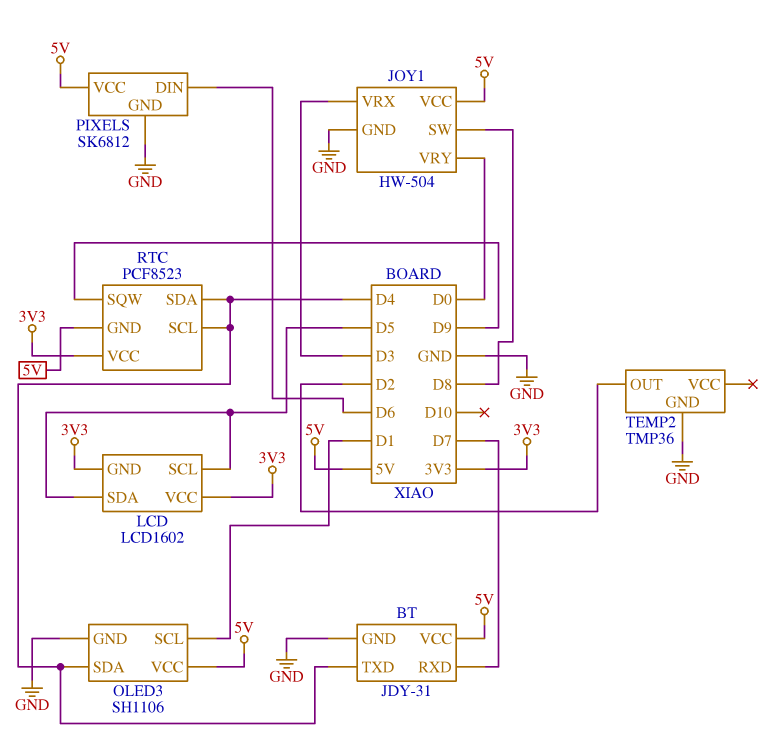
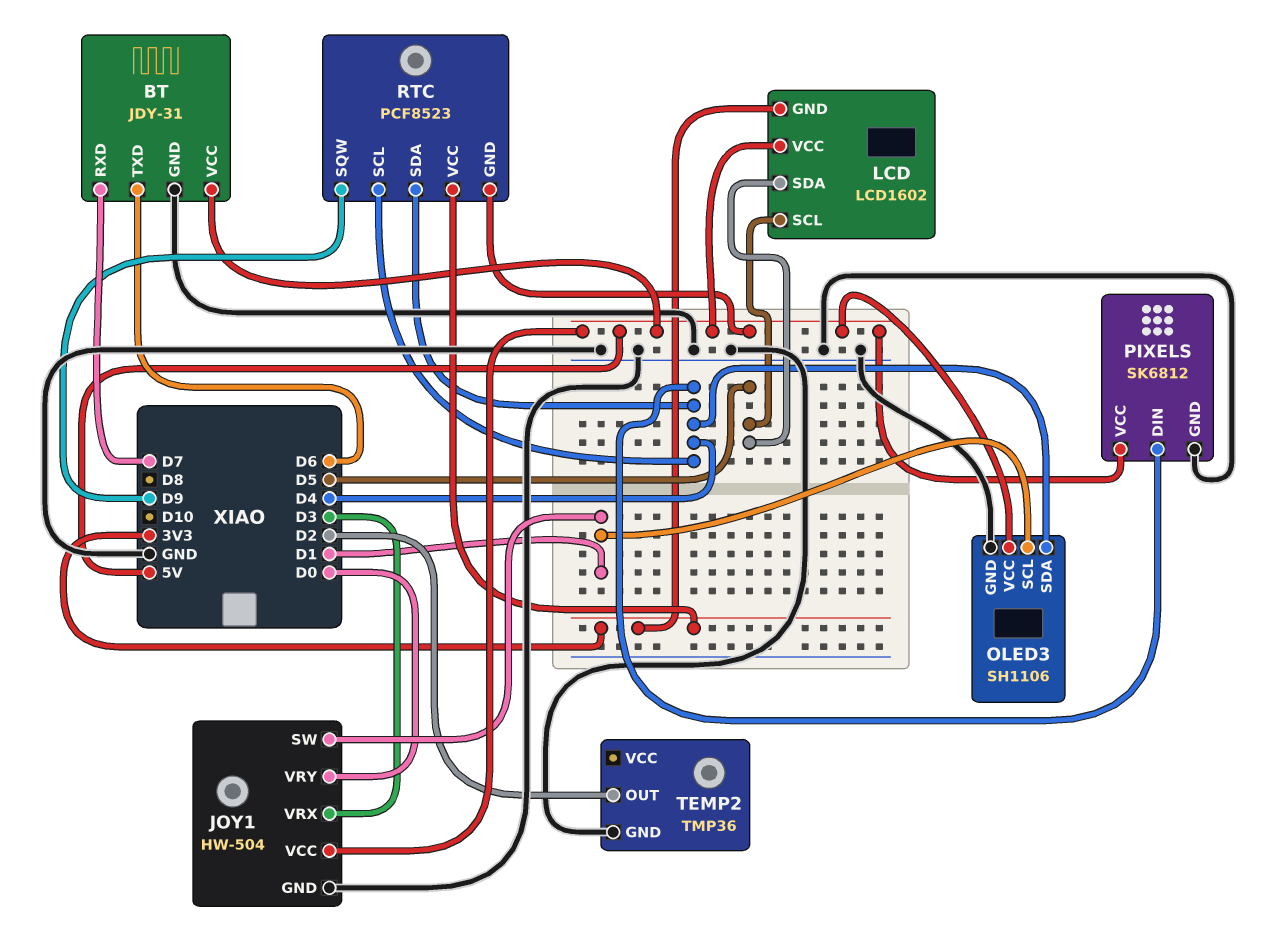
BT pin TXD: D4 -> D6
JOY1 pin SW: D8 -> D1
LCD pin VCC: 3V3 -> 5V
PIXELS pin DIN: D6 -> D4

